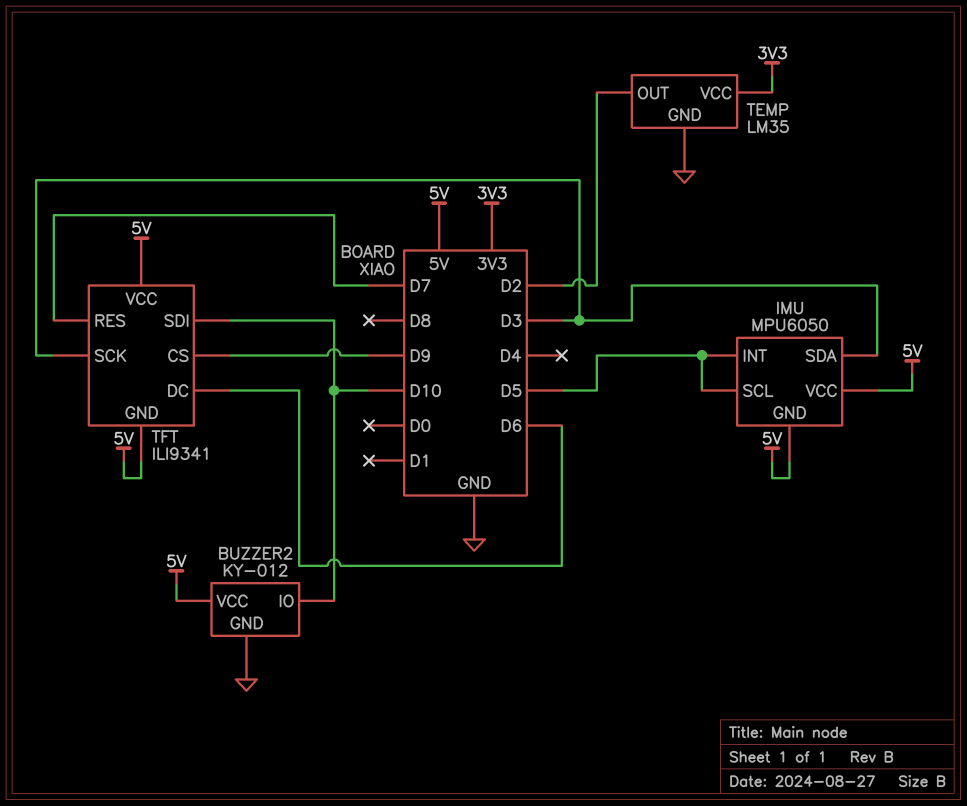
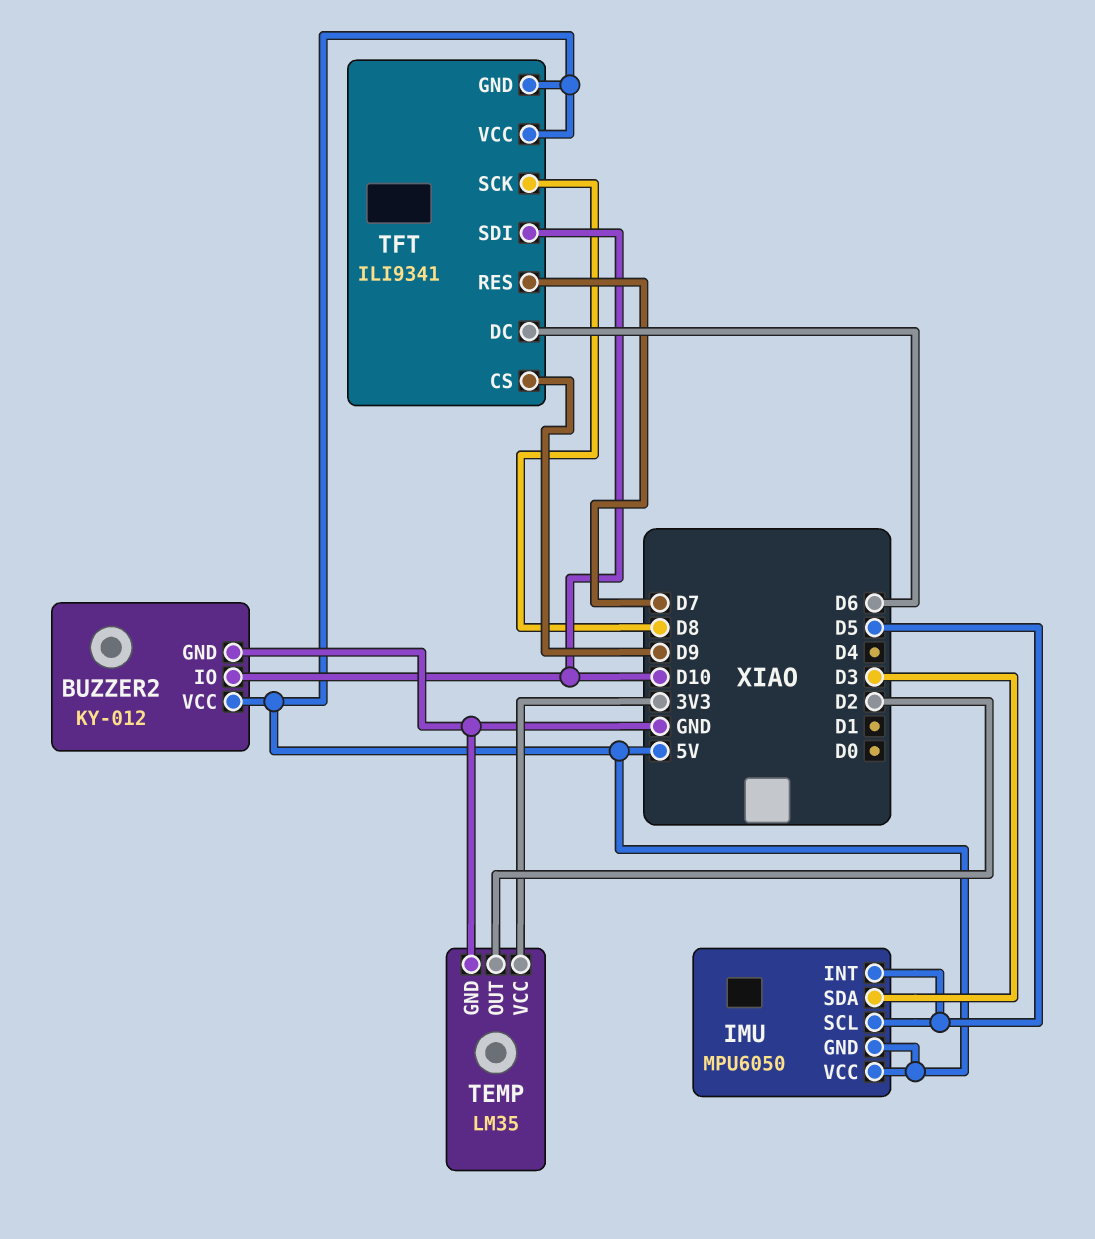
TFT pin SCK: D3 -> D8

